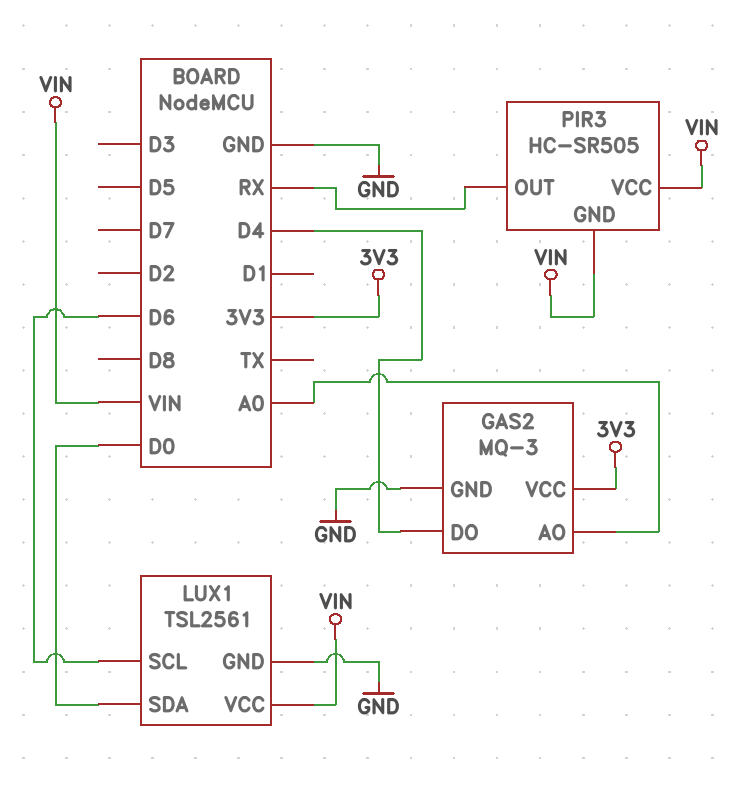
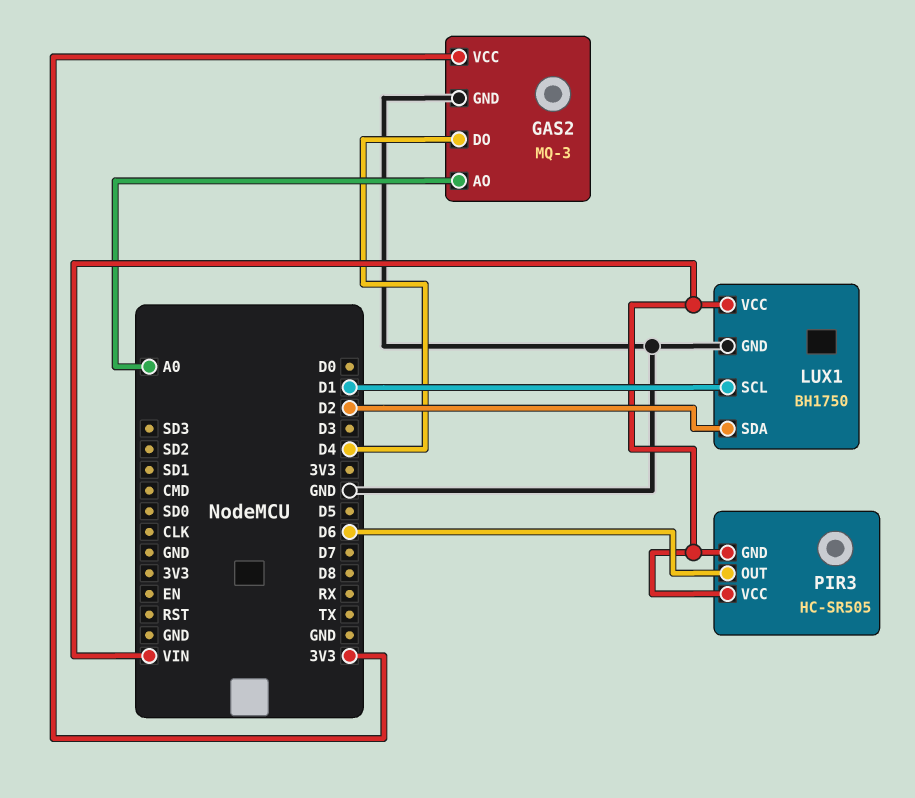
LUX1: TSL2561 -> BH1750
LUX1 pin SCL: D6 -> D1
LUX1 pin SDA: D0 -> D2
PIR3 pin OUT: RX -> D6

